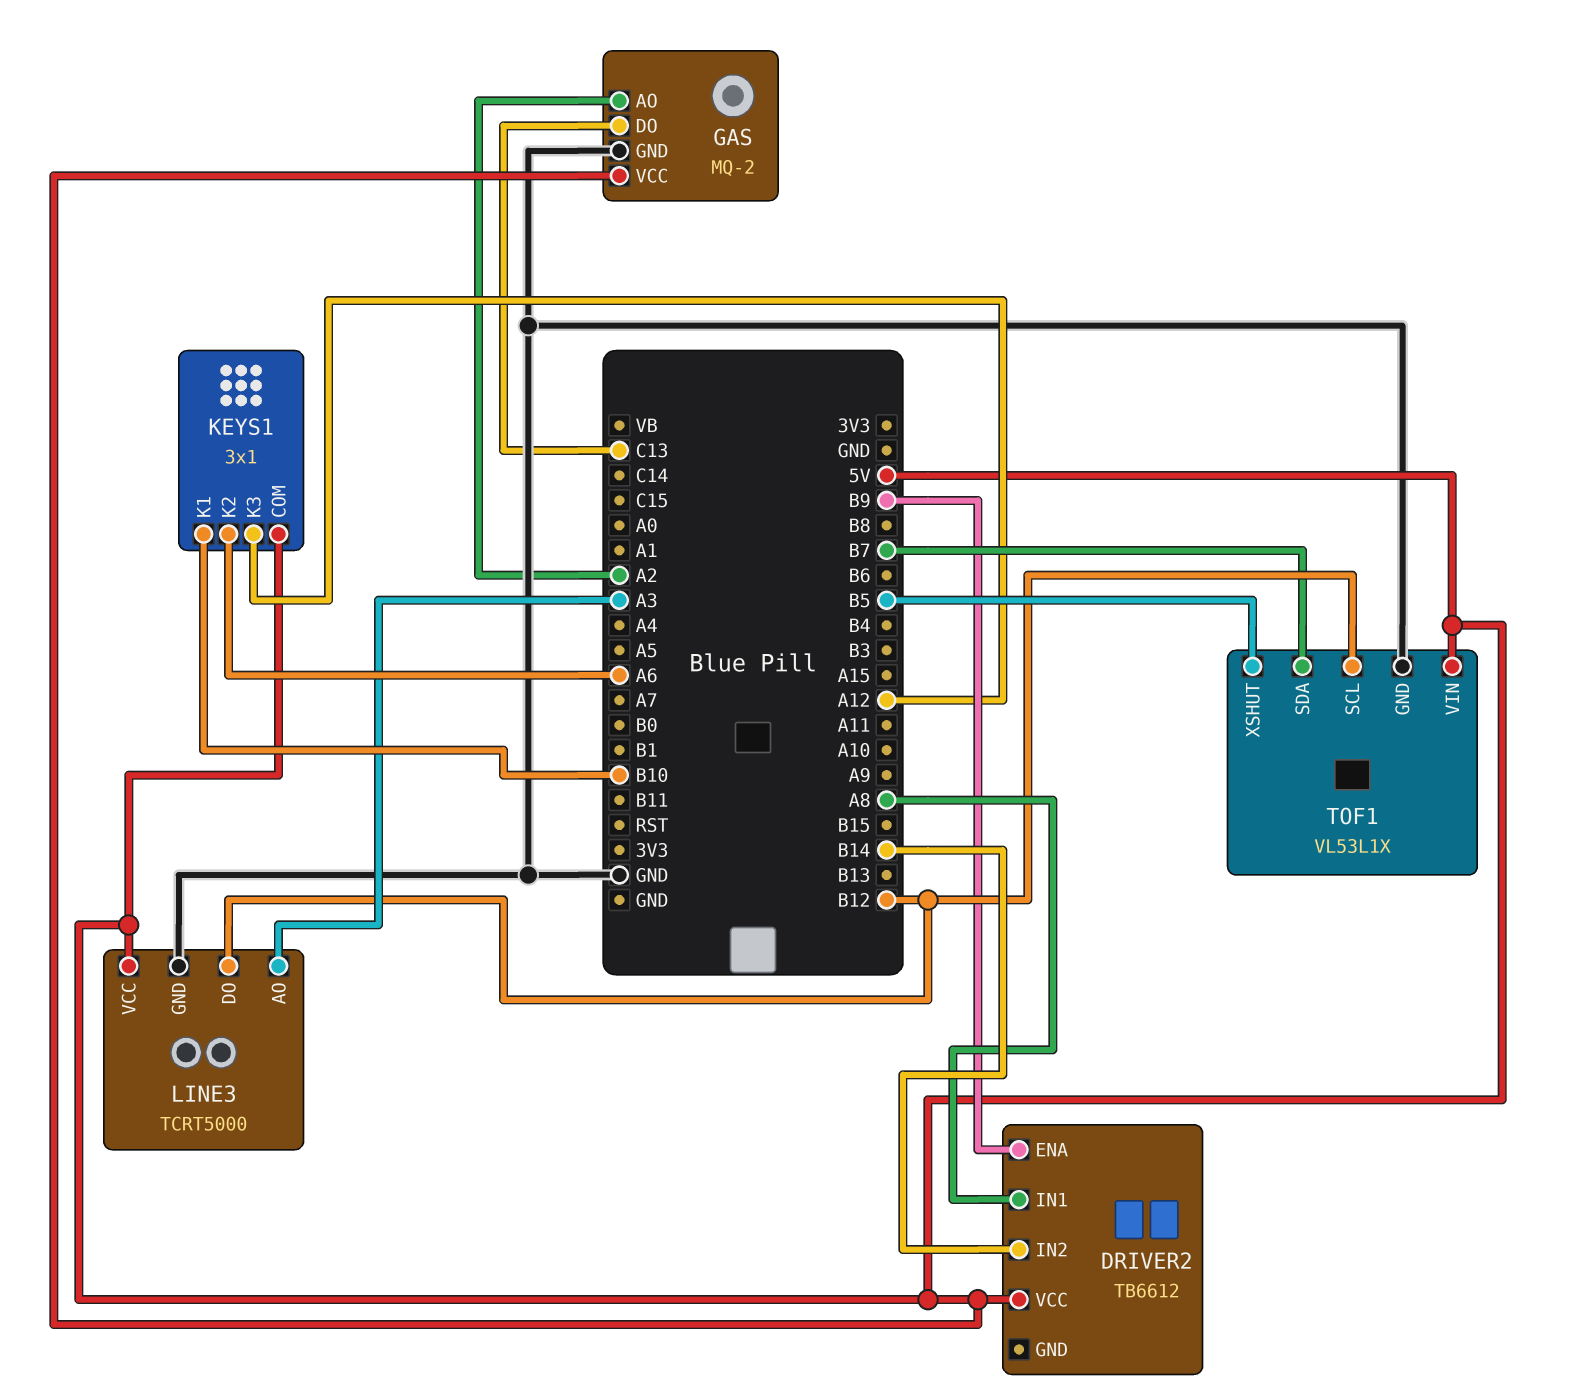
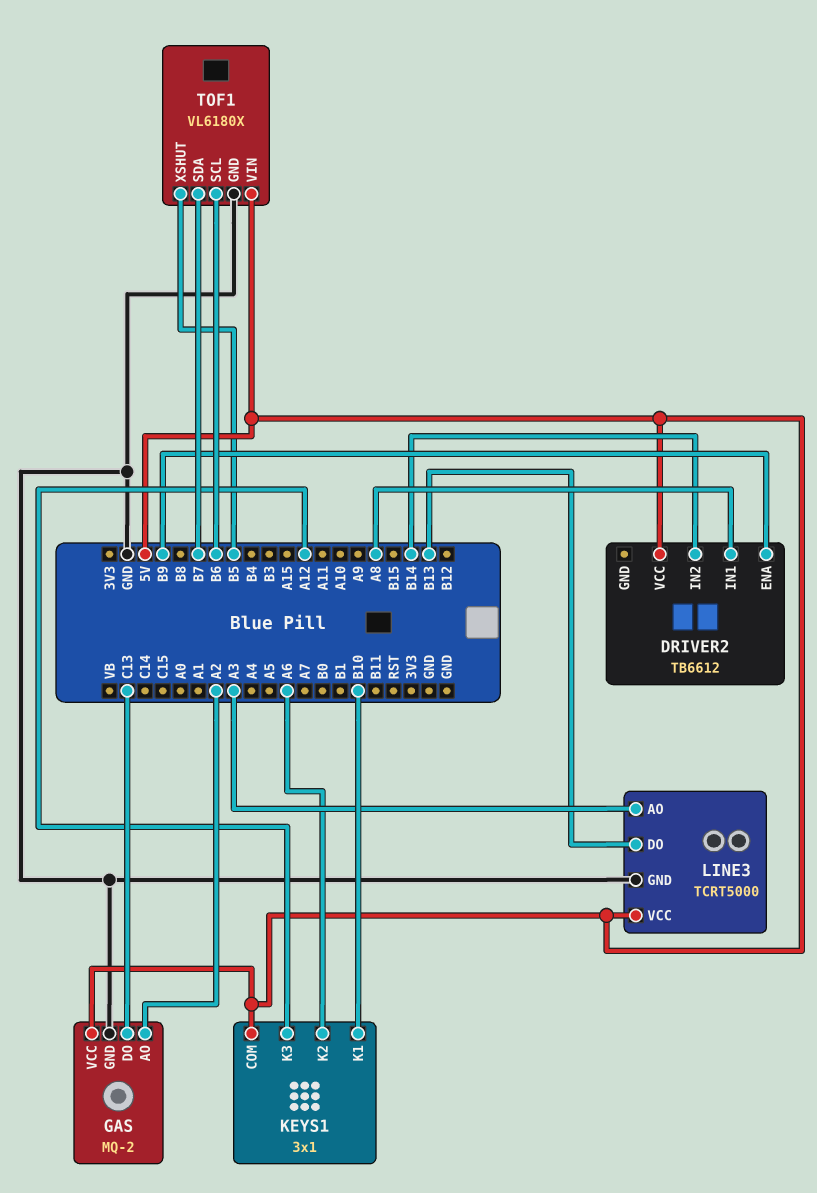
LINE3 pin DO: B12 -> B13
TOF1: VL53L1X -> VL6180X
TOF1 pin SCL: B12 -> B6

